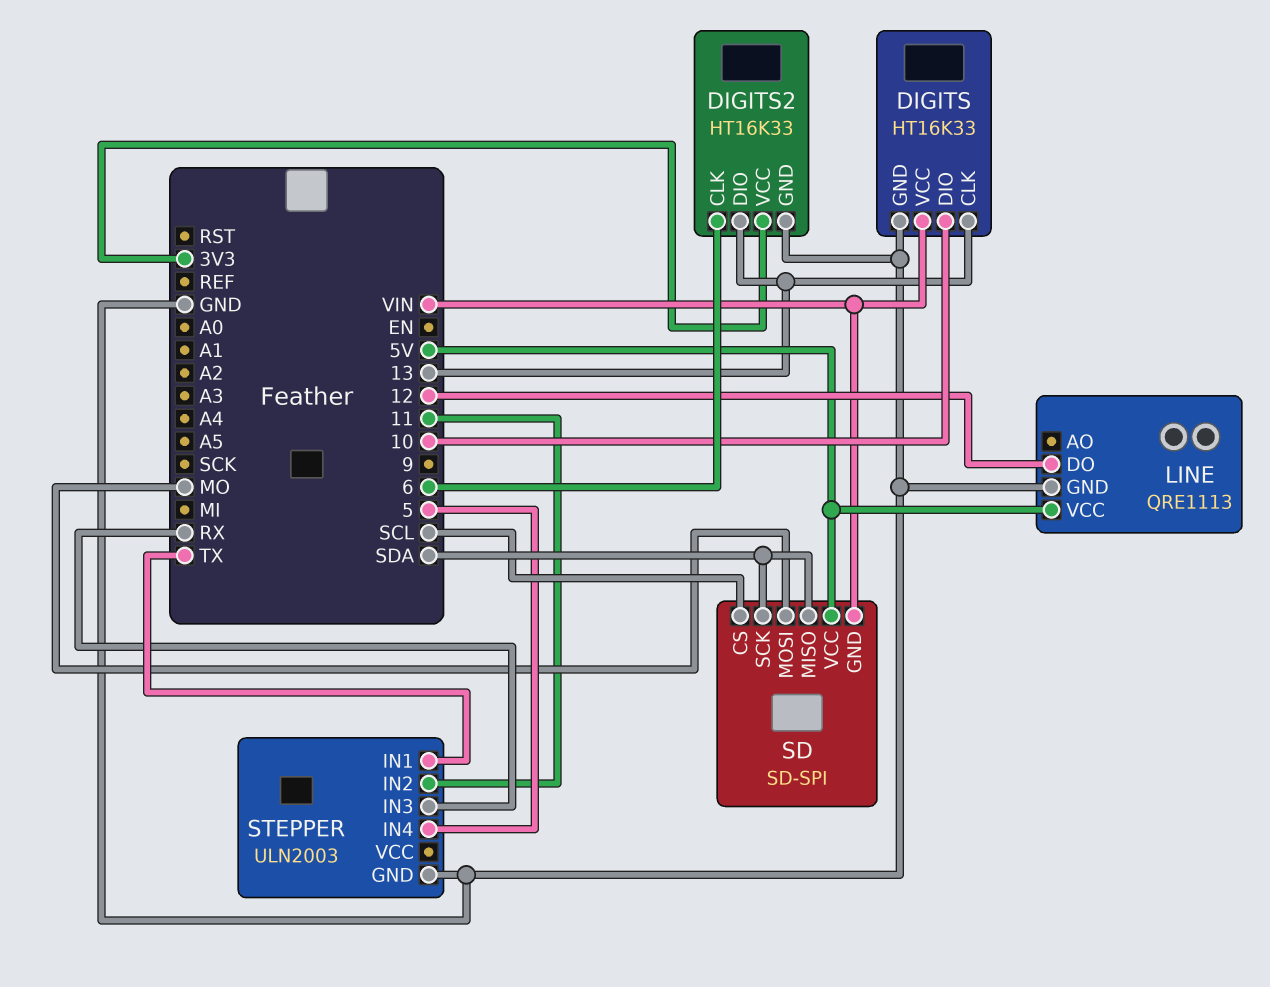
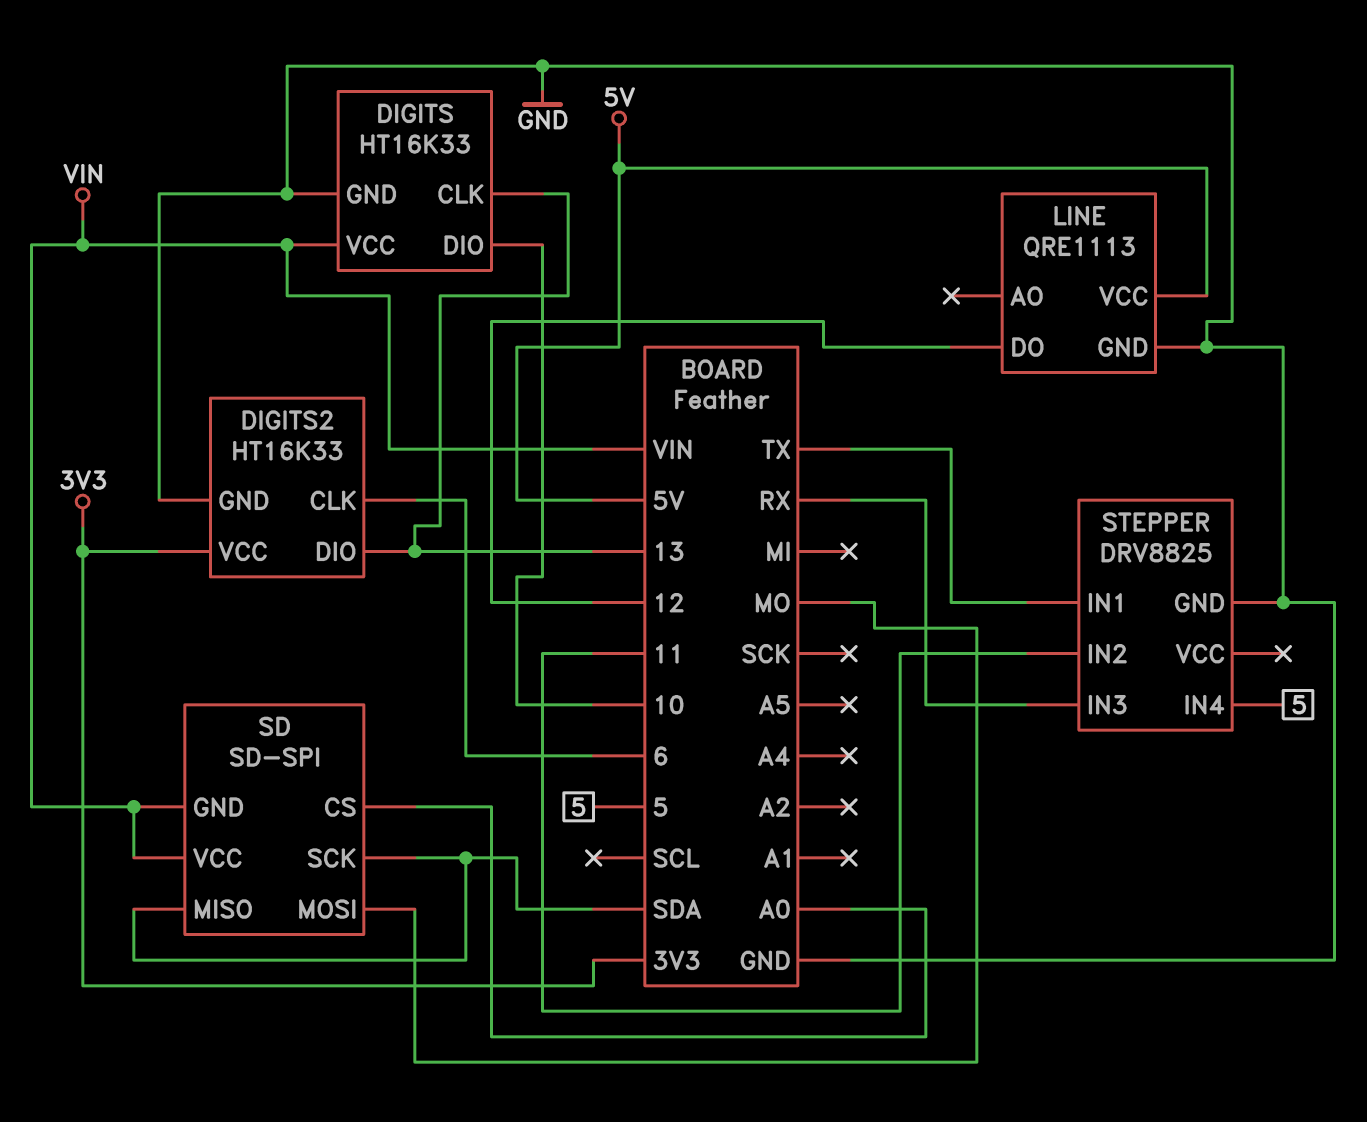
SD pin CS: SCL -> A0
SD pin VCC: 5V -> VIN
STEPPER: ULN2003 -> DRV8825

